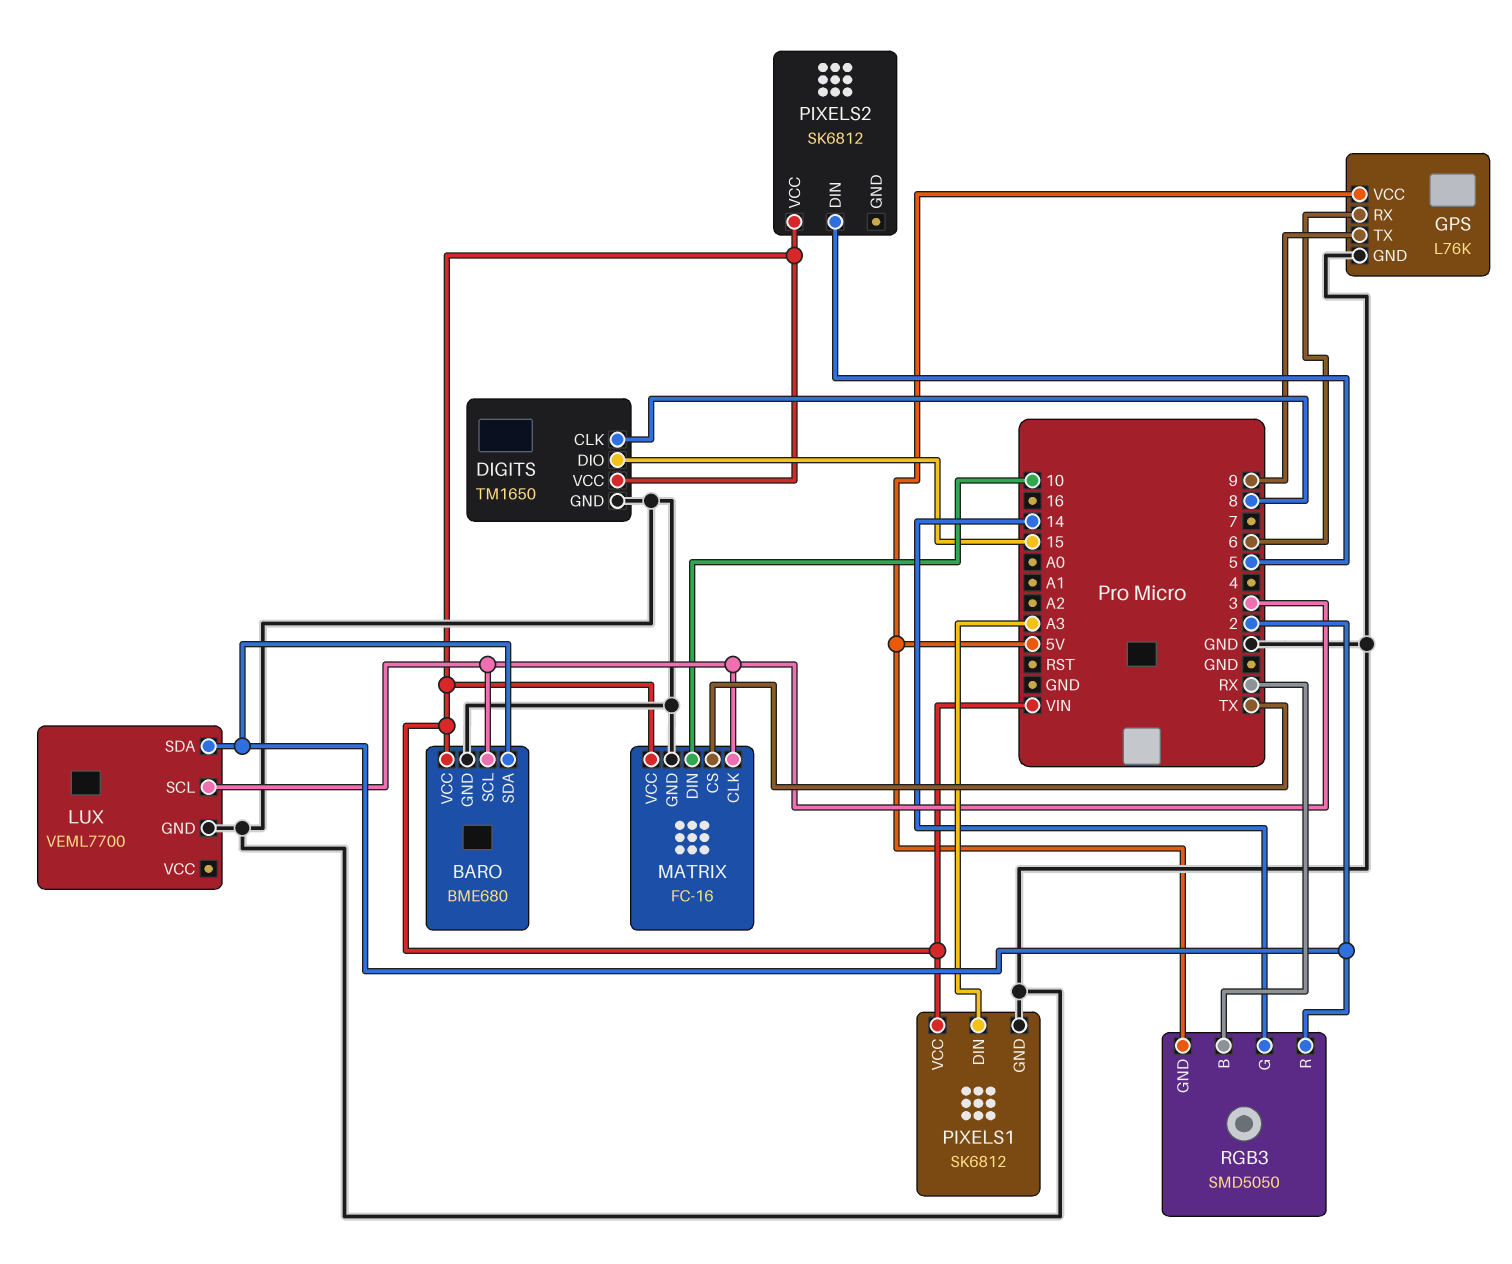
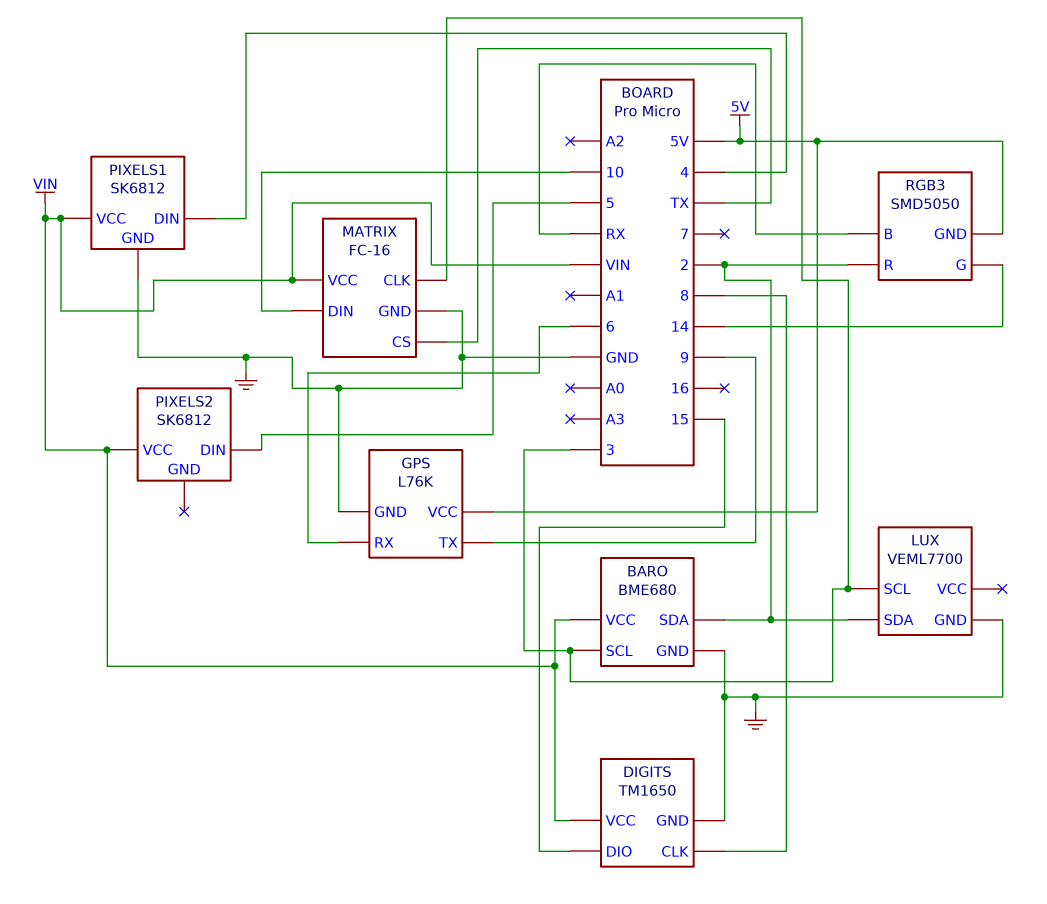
PIXELS1 pin DIN: A3 -> 4

